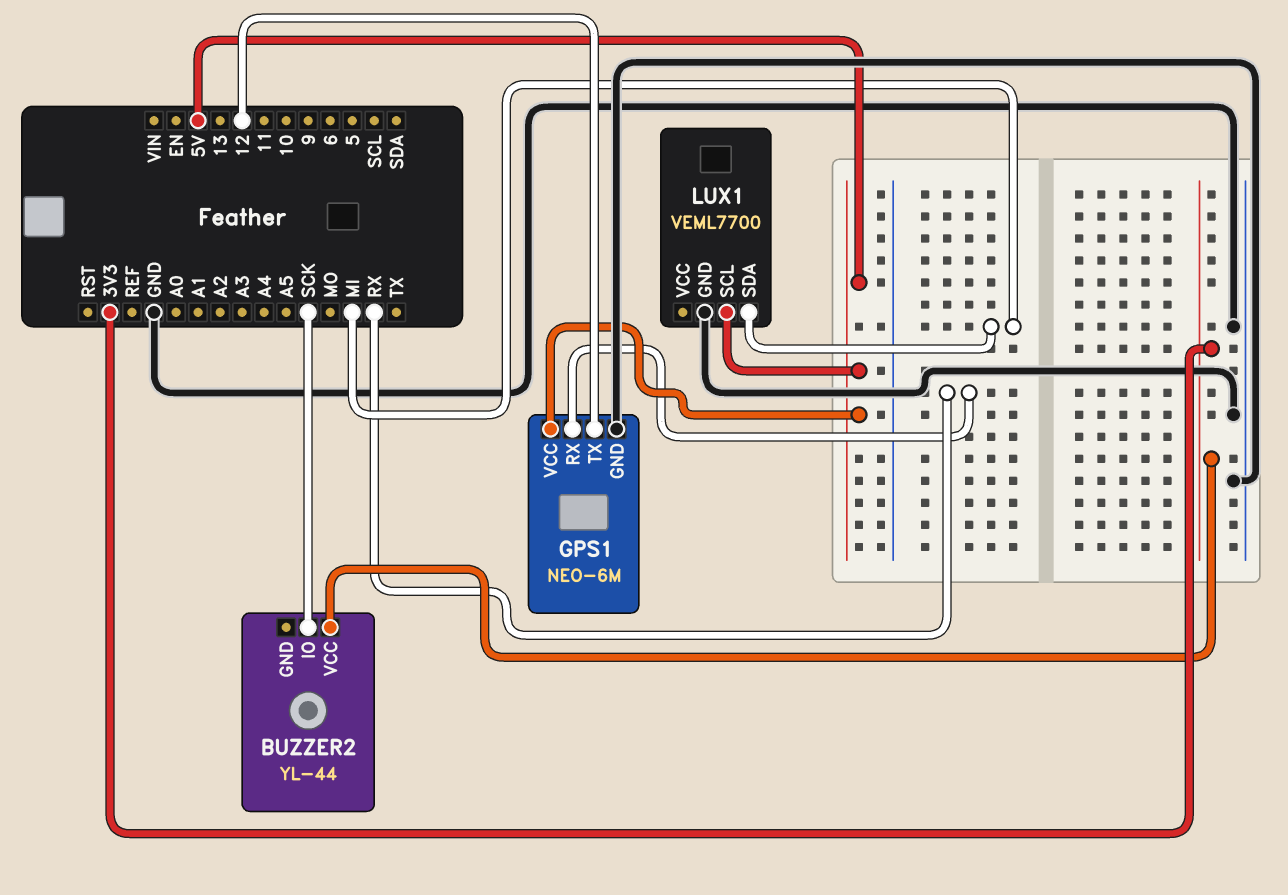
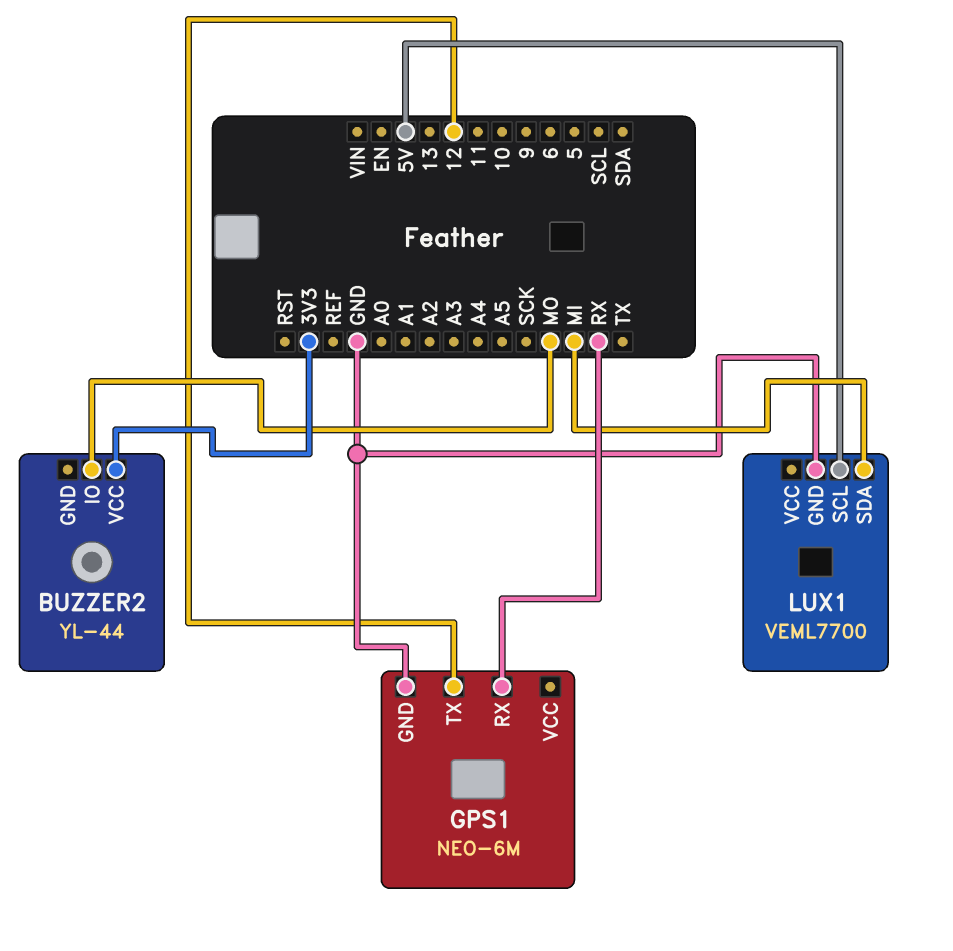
BUZZER2 pin IO: SCK -> MO
GPS1 pin VCC: 5V -> none

